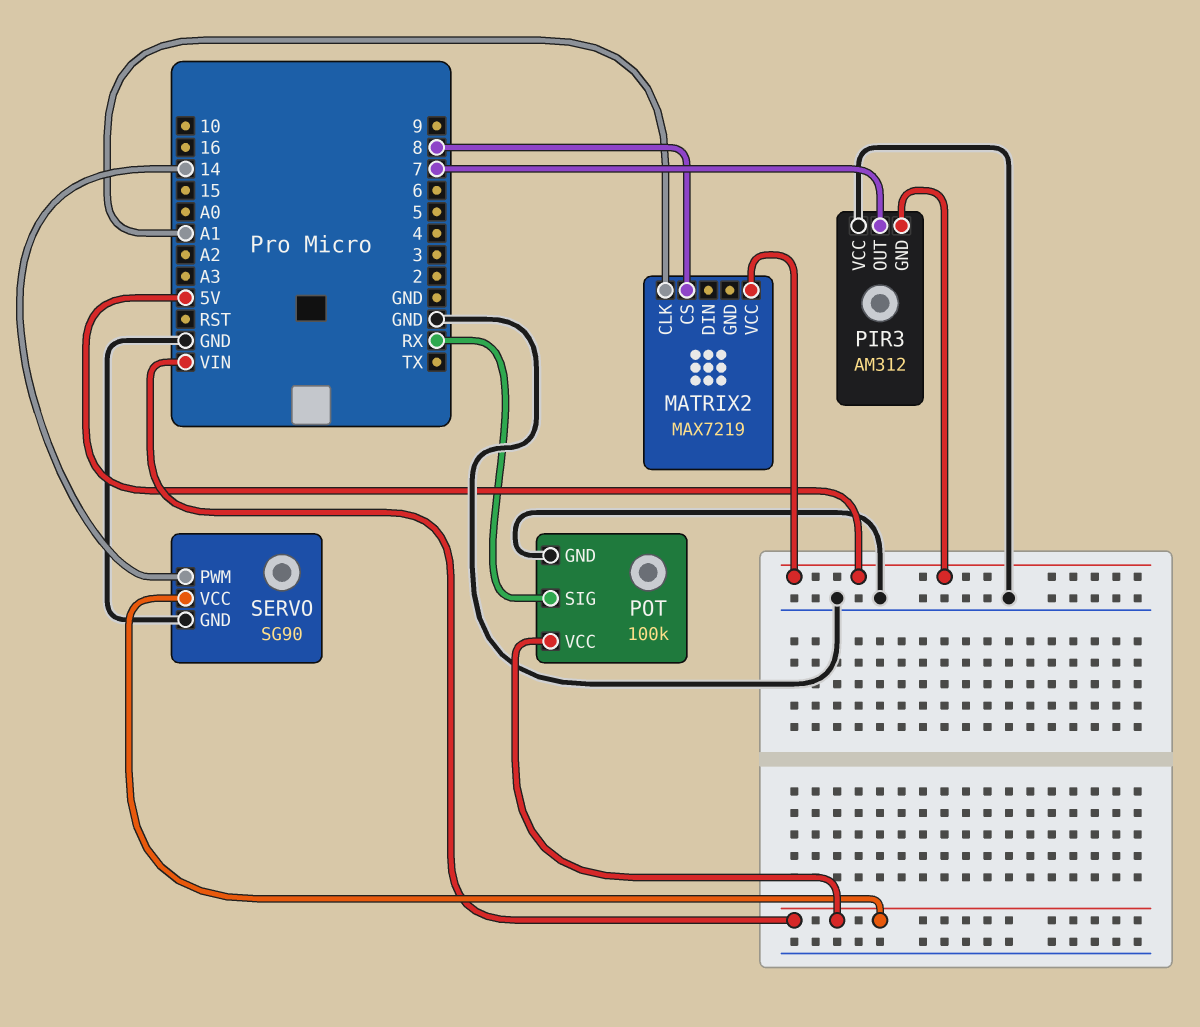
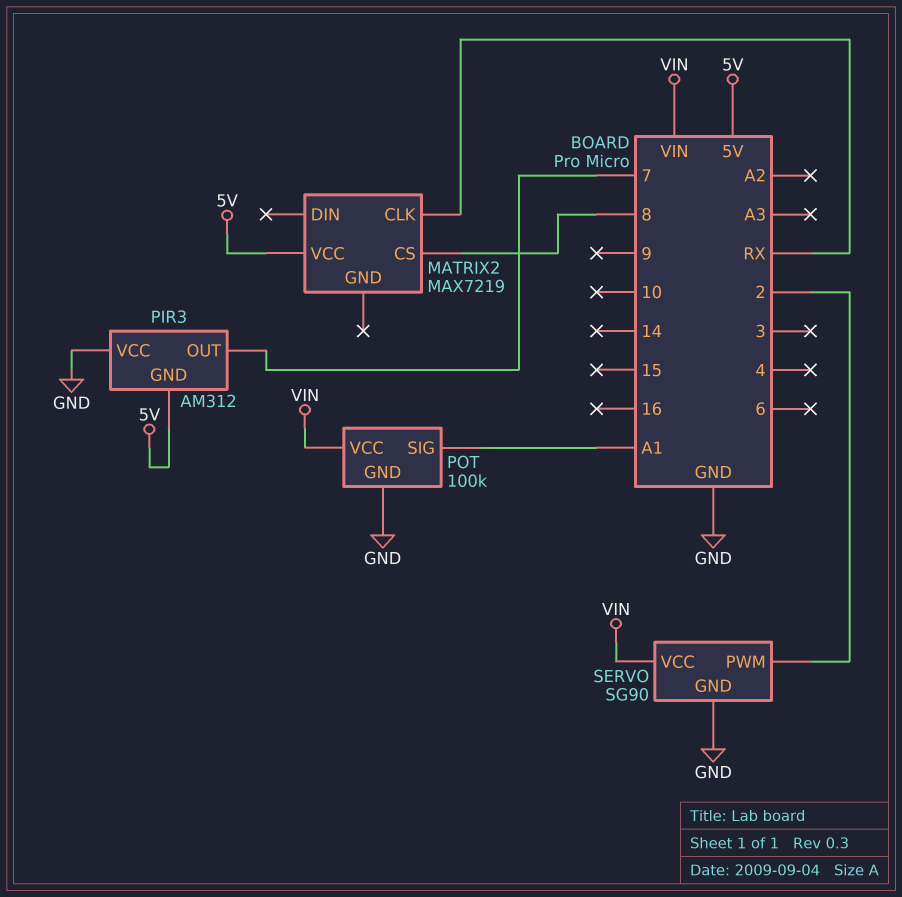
MATRIX2 pin CLK: A1 -> RX
POT pin SIG: RX -> A1
SERVO pin PWM: 14 -> 2

